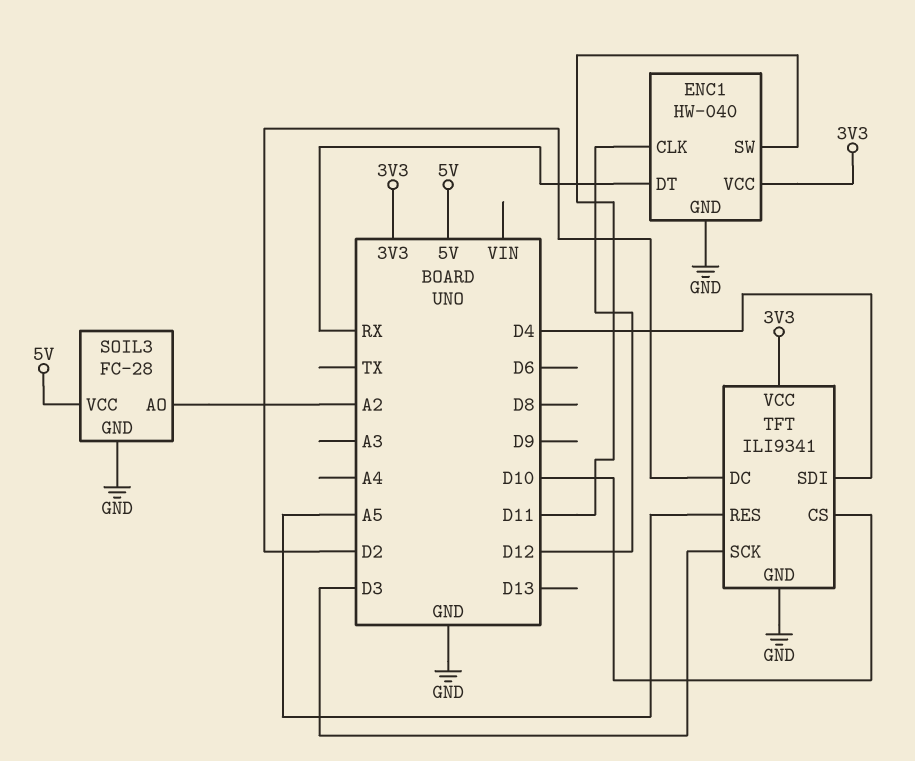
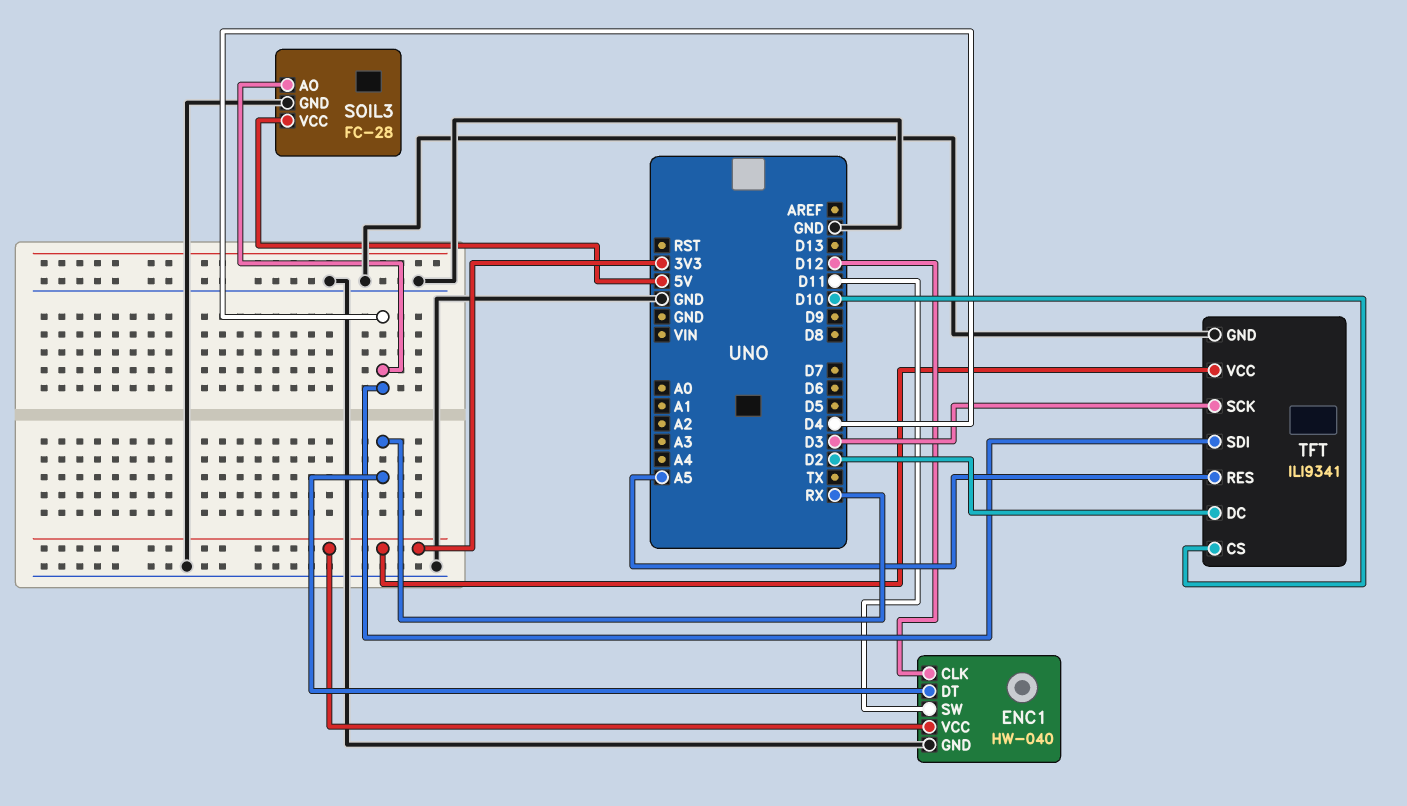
SOIL3 pin AO: A2 -> D4

